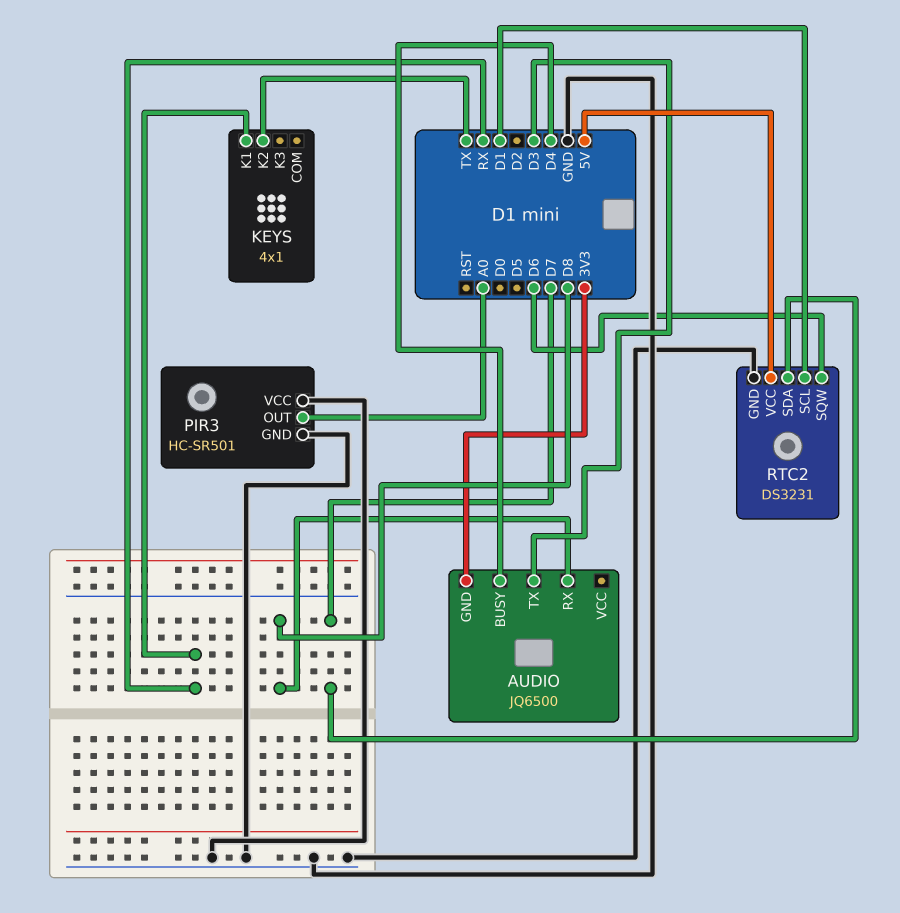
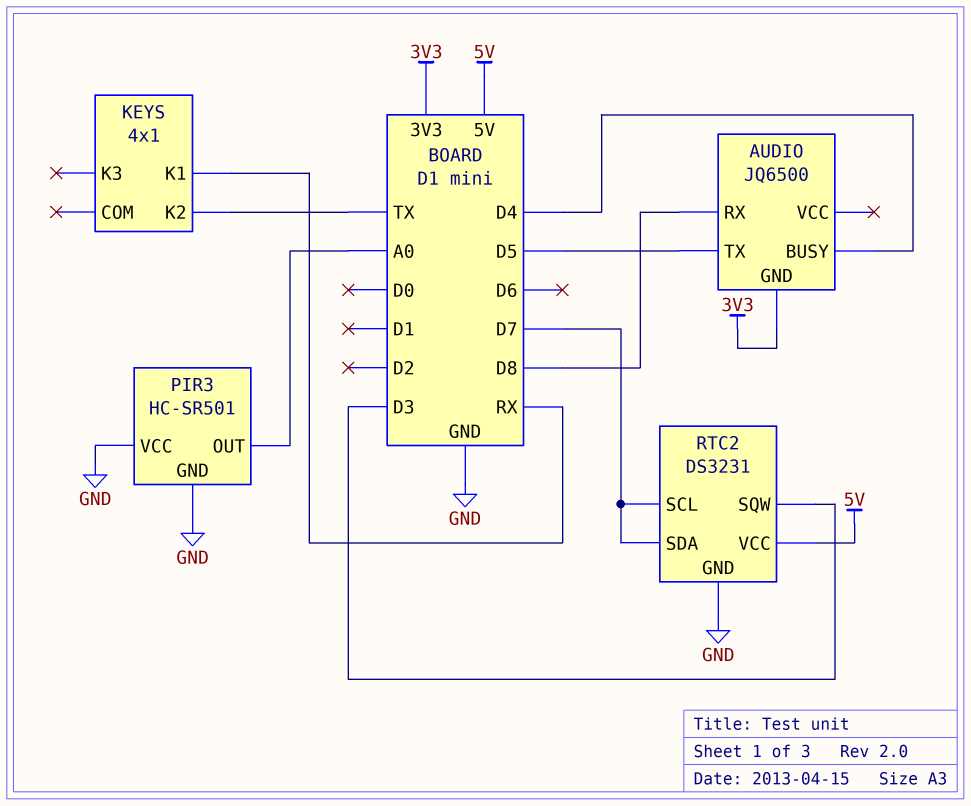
AUDIO pin TX: D3 -> D5
RTC2 pin SCL: D1 -> D7
RTC2 pin SQW: D6 -> D3

